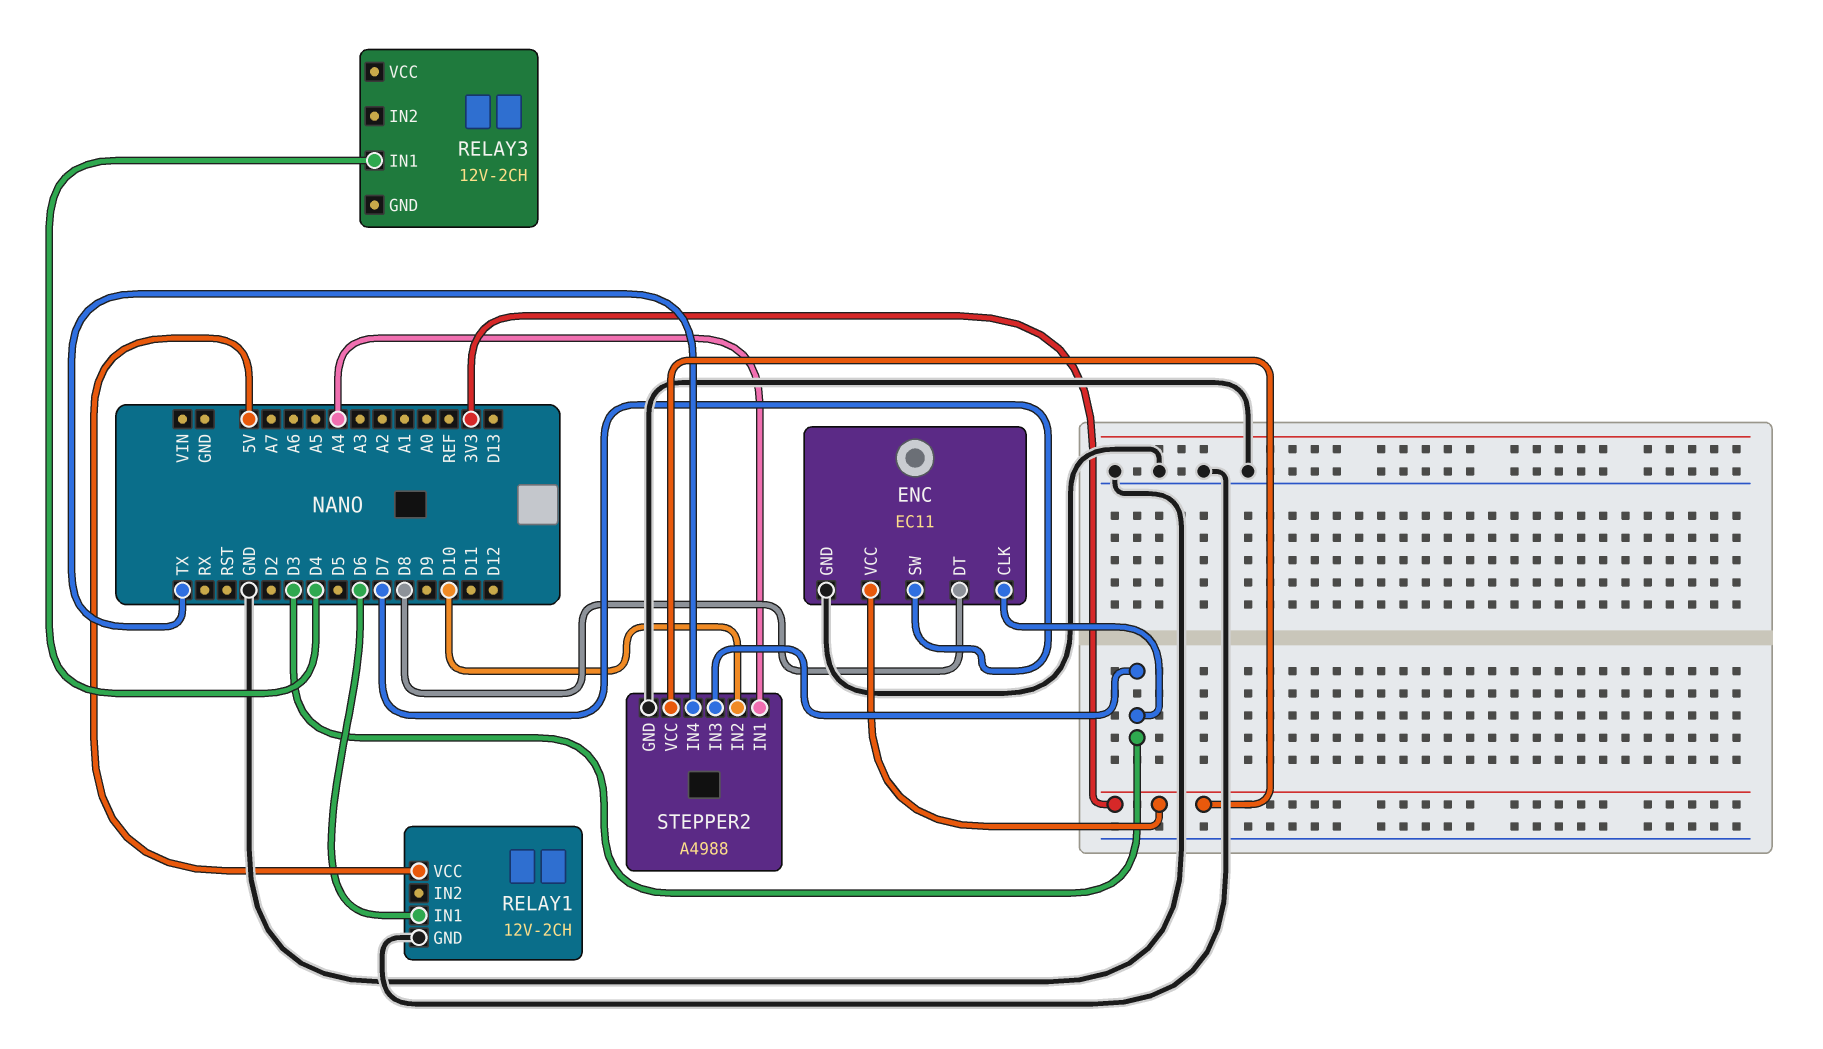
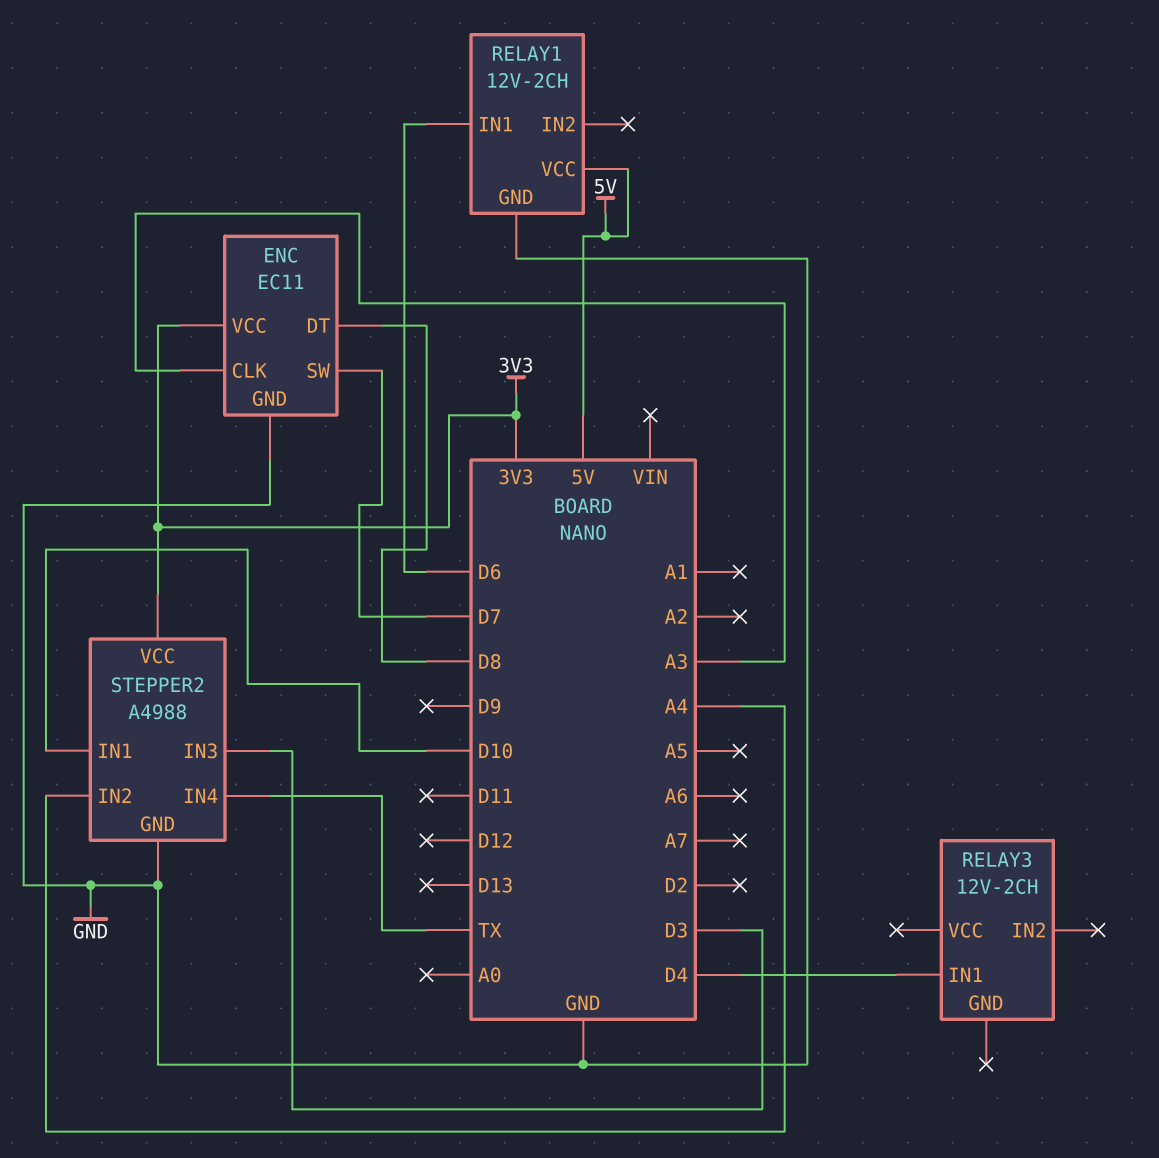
ENC pin CLK: D3 -> A3
STEPPER2 pin IN1: A4 -> D10
STEPPER2 pin IN2: D10 -> A4

